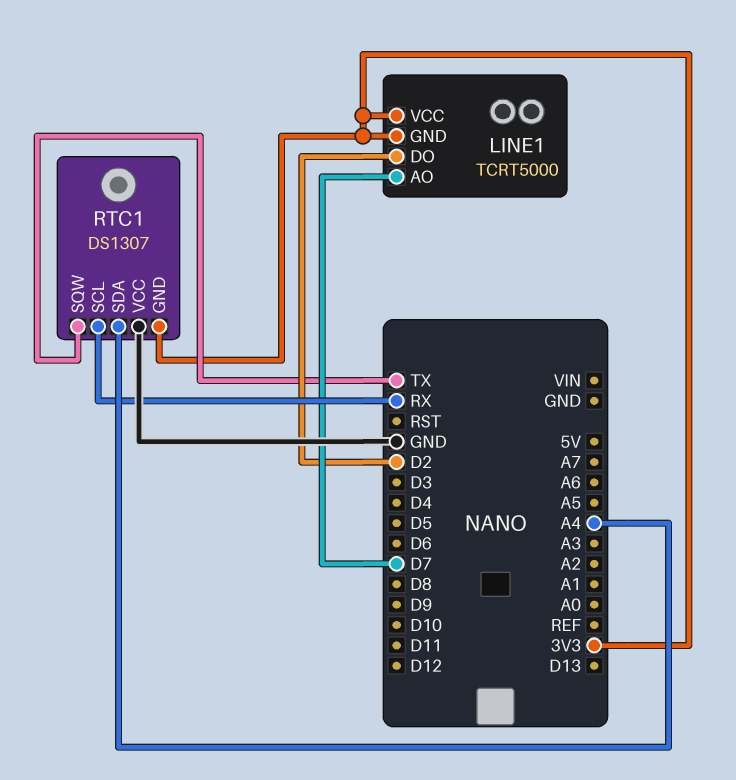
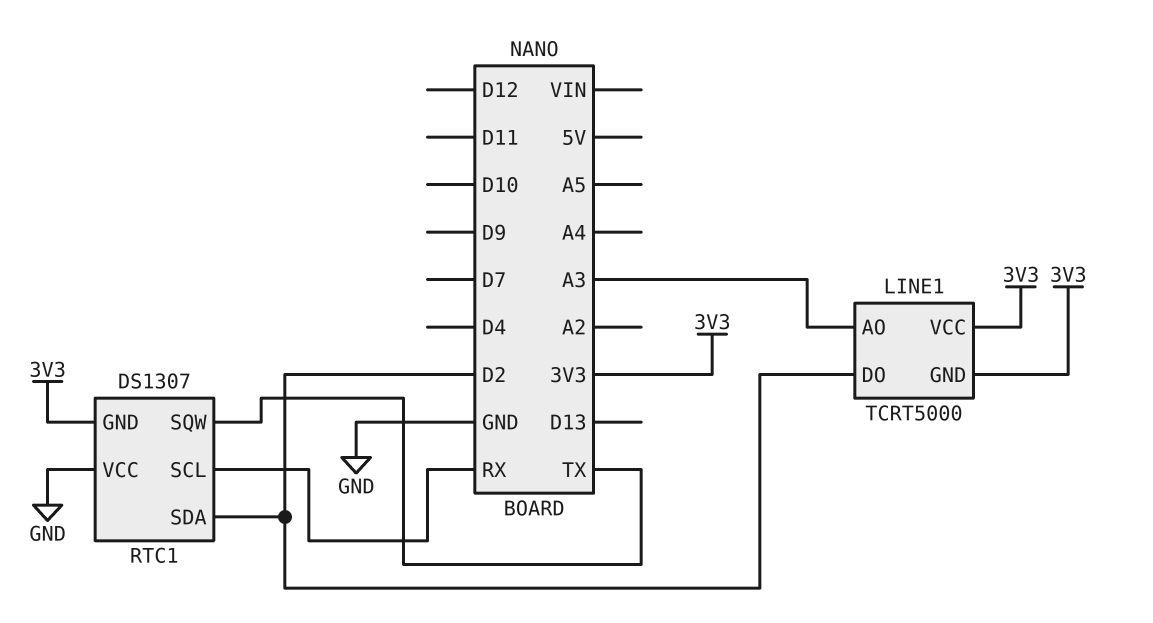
LINE1 pin AO: D7 -> A3
RTC1 pin SDA: A4 -> D2

